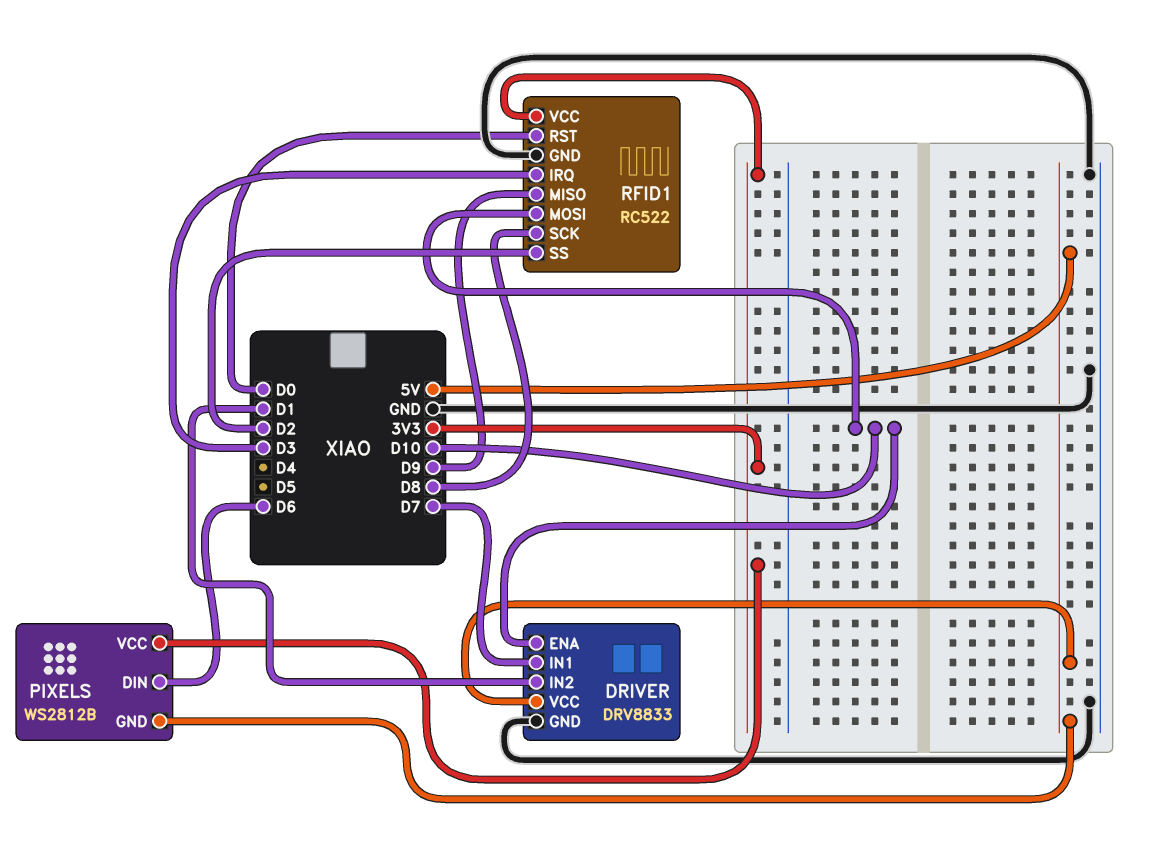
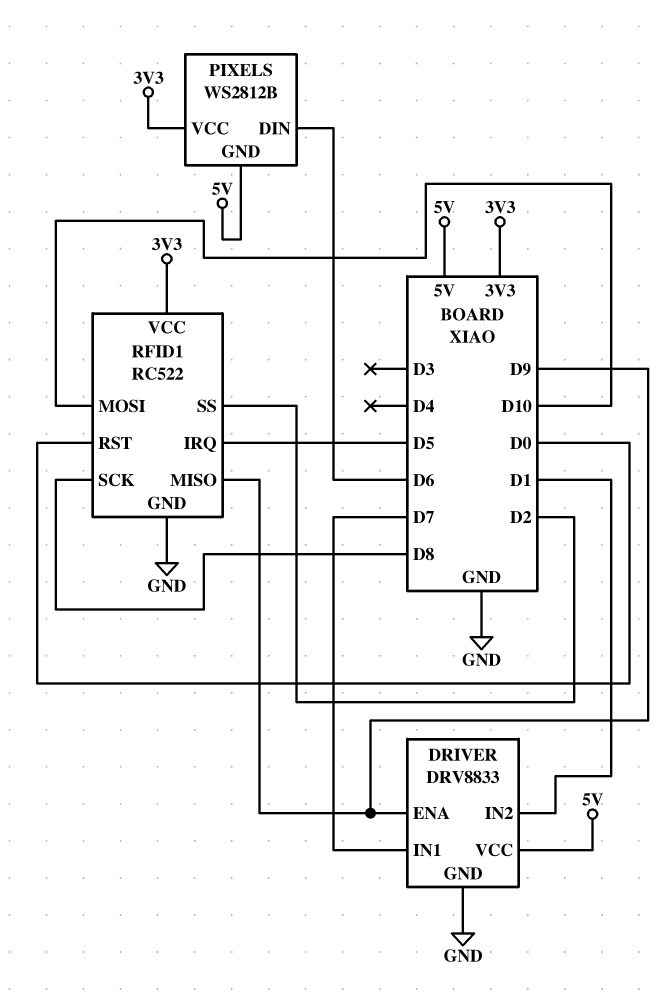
DRIVER pin ENA: D10 -> D9
RFID1 pin IRQ: D3 -> D5

